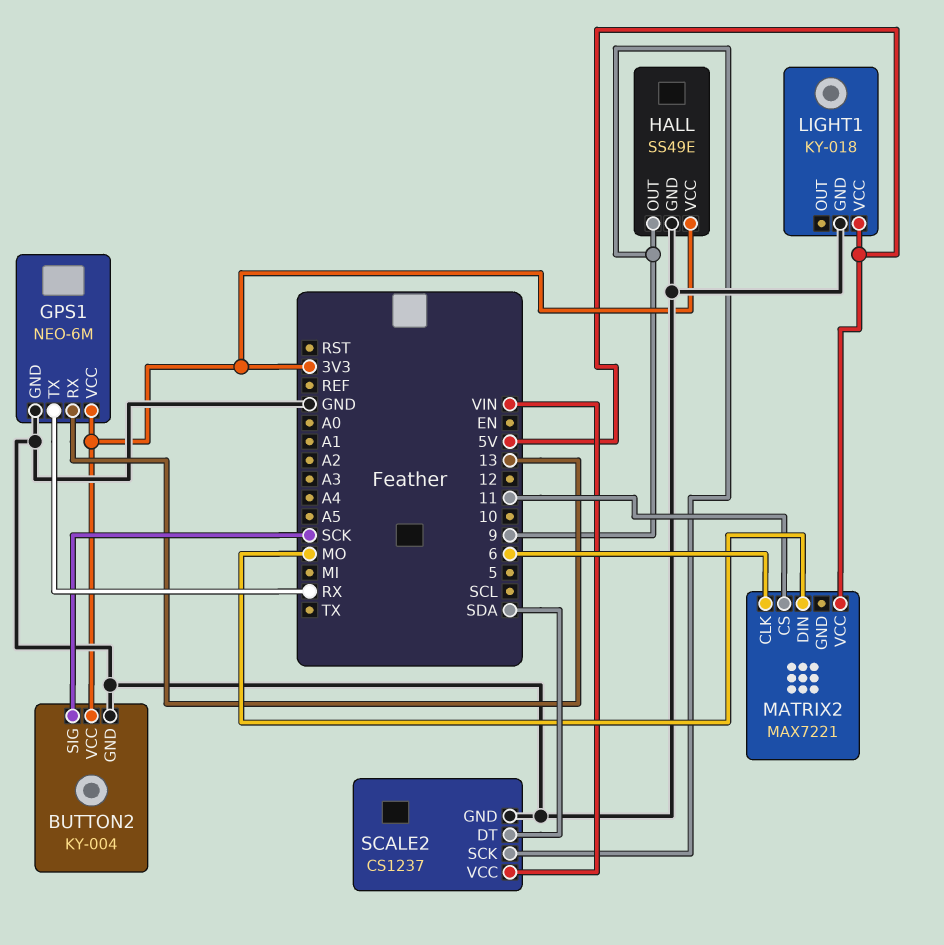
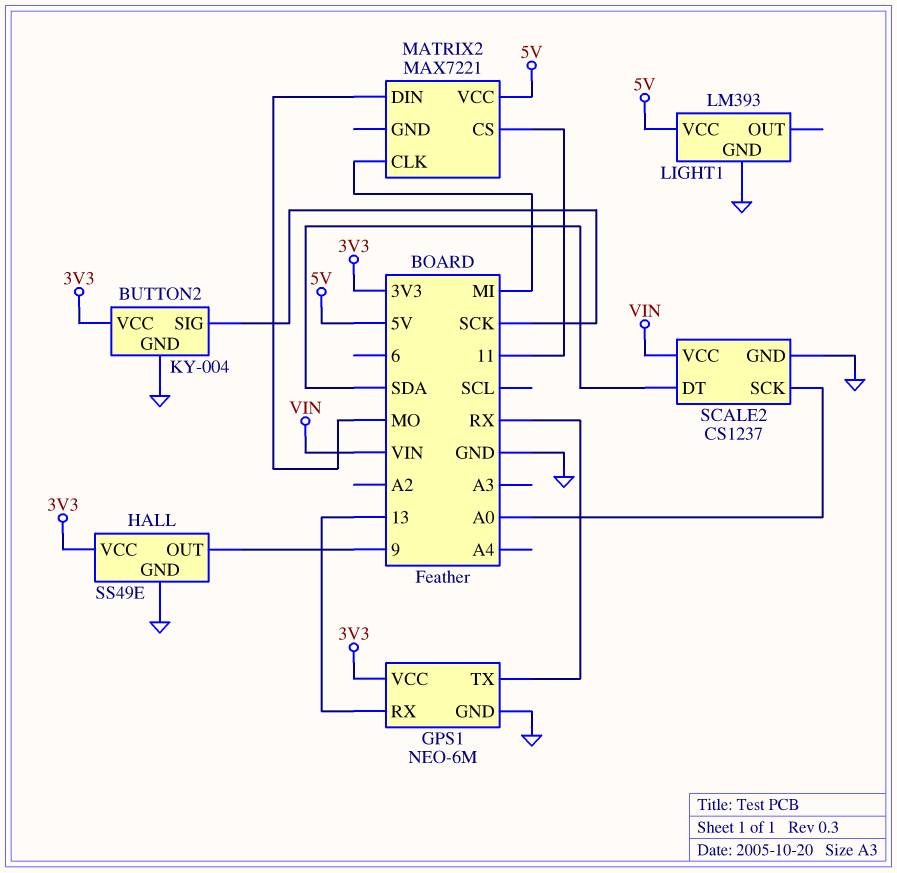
LIGHT1: KY-018 -> LM393
MATRIX2 pin CLK: 6 -> MI
SCALE2 pin SCK: 9 -> A0

